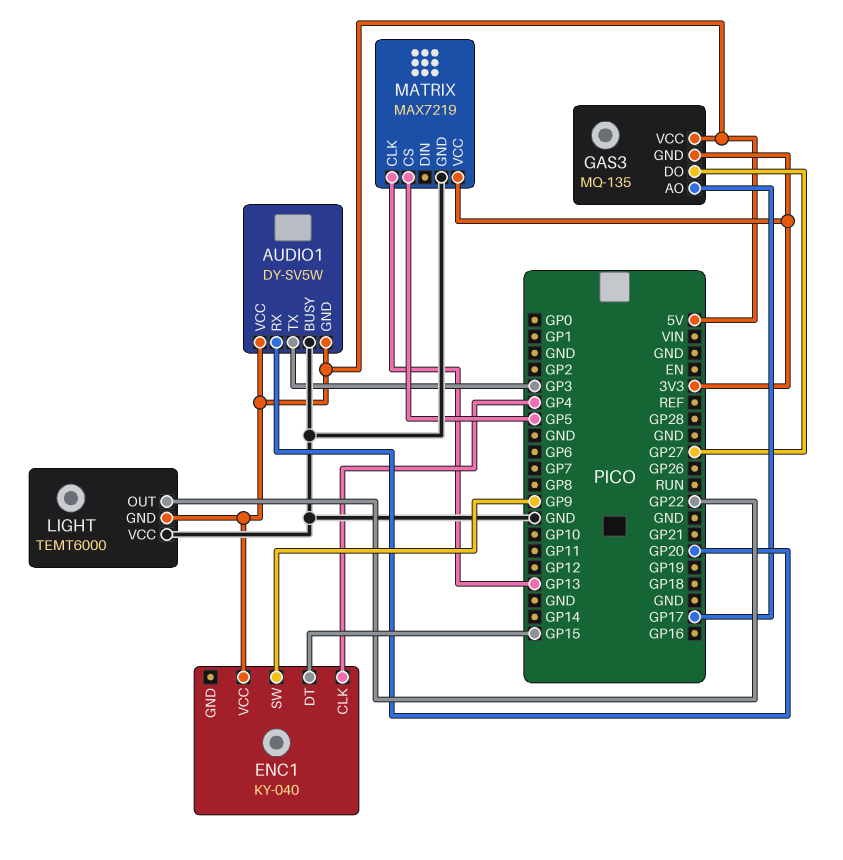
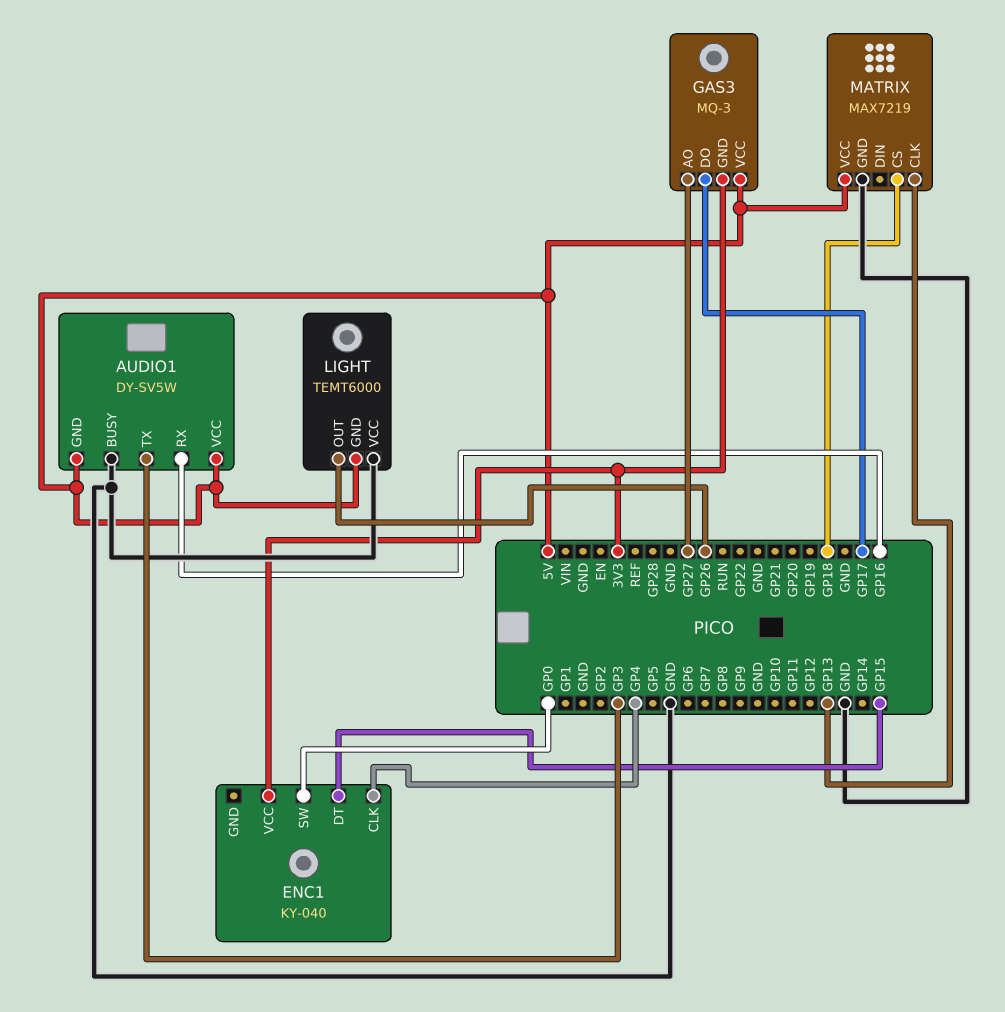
AUDIO1 pin RX: GP20 -> GP16
ENC1 pin SW: GP9 -> GP0
ENC1 pin VCC: 5V -> 3V3
GAS3: MQ-135 -> MQ-3
GAS3 pin AO: GP17 -> GP27
GAS3 pin DO: GP27 -> GP17
LIGHT pin OUT: GP22 -> GP26
MATRIX pin CS: GP5 -> GP18
MATRIX pin VCC: 3V3 -> 5V

